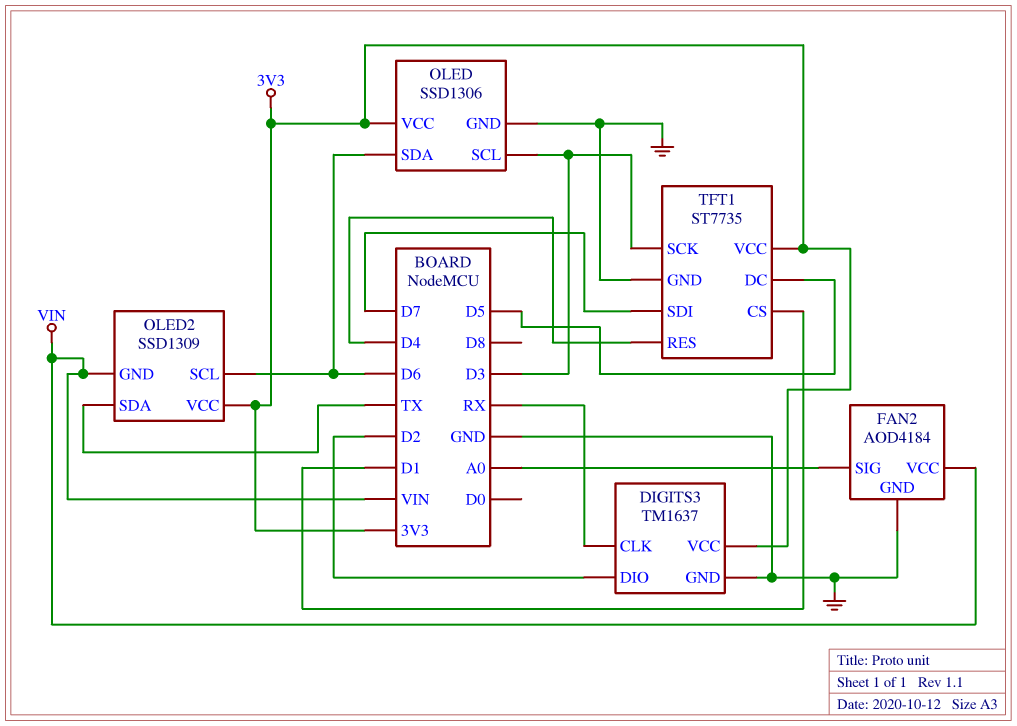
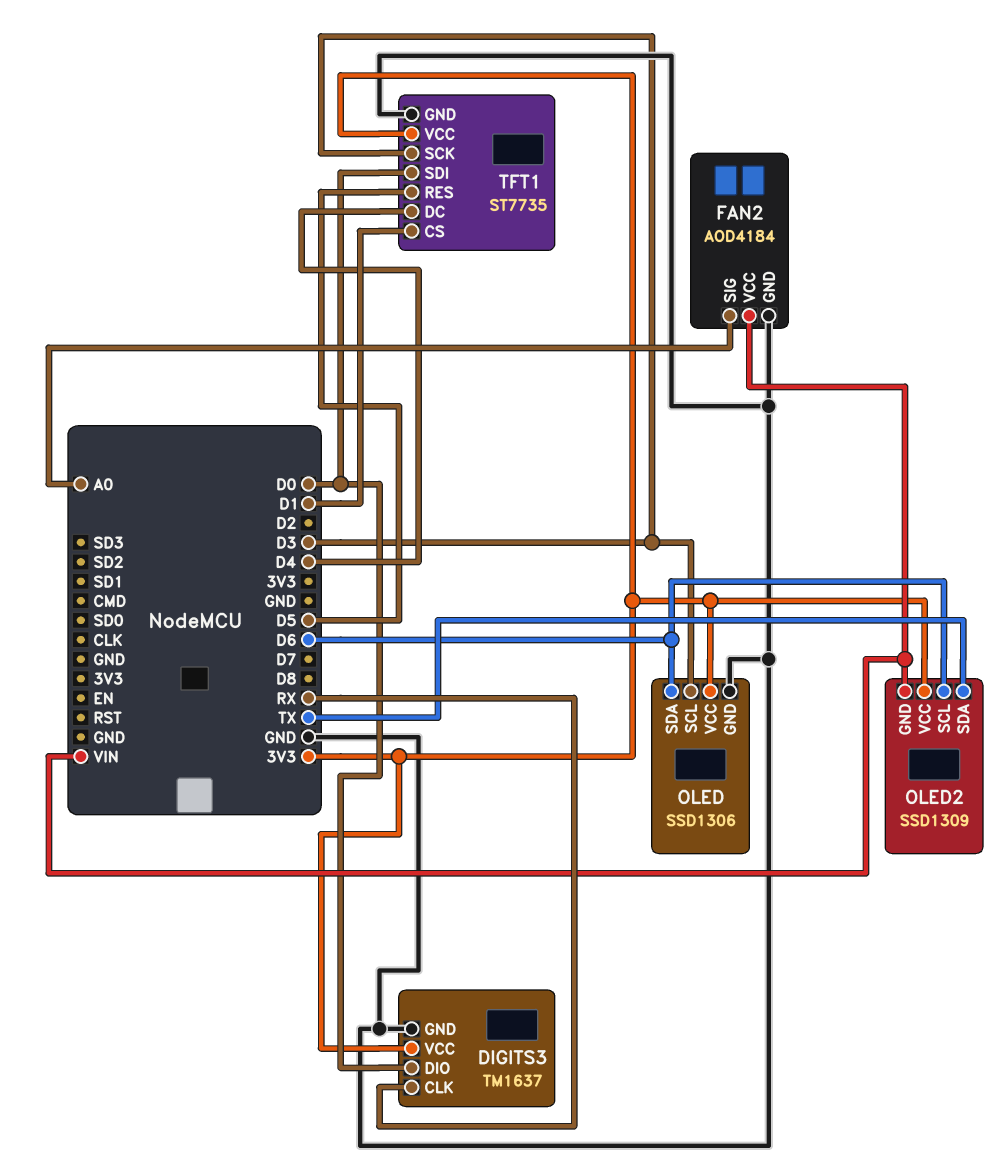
DIGITS3 pin DIO: D2 -> D0
TFT1 pin DC: D5 -> D4
TFT1 pin RES: D4 -> D5
TFT1 pin SDI: D7 -> D0

